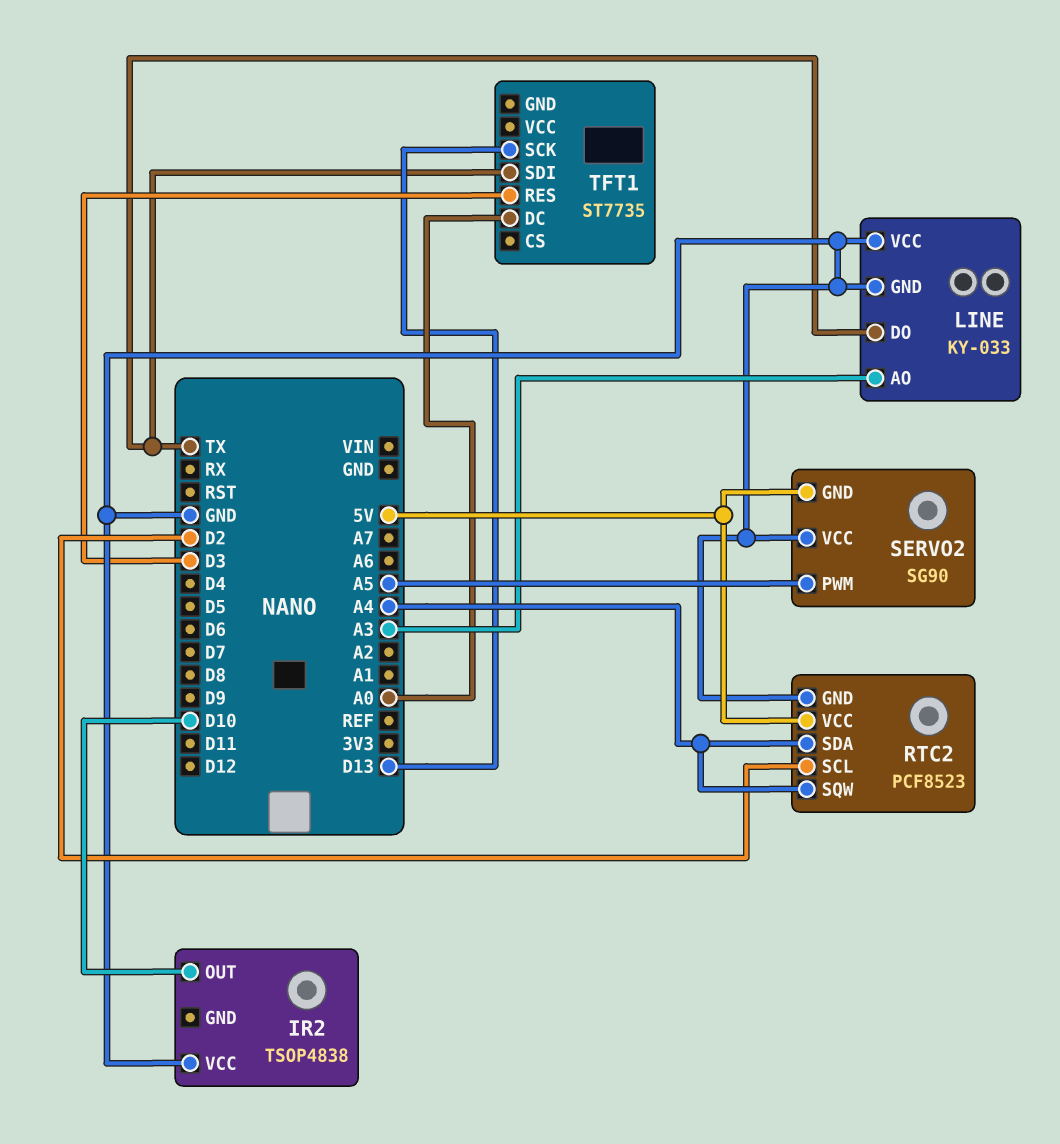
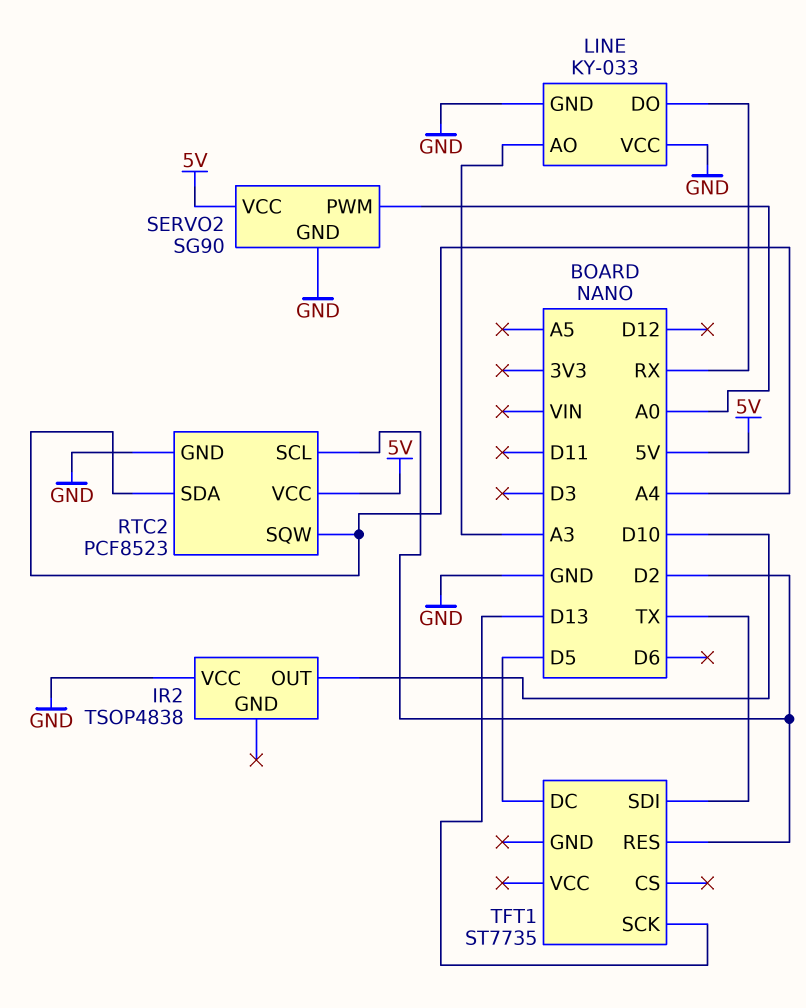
LINE pin DO: TX -> RX
SERVO2 pin GND: 5V -> GND
SERVO2 pin PWM: A5 -> A0
SERVO2 pin VCC: GND -> 5V
TFT1 pin DC: A0 -> D5
TFT1 pin RES: D3 -> D2

